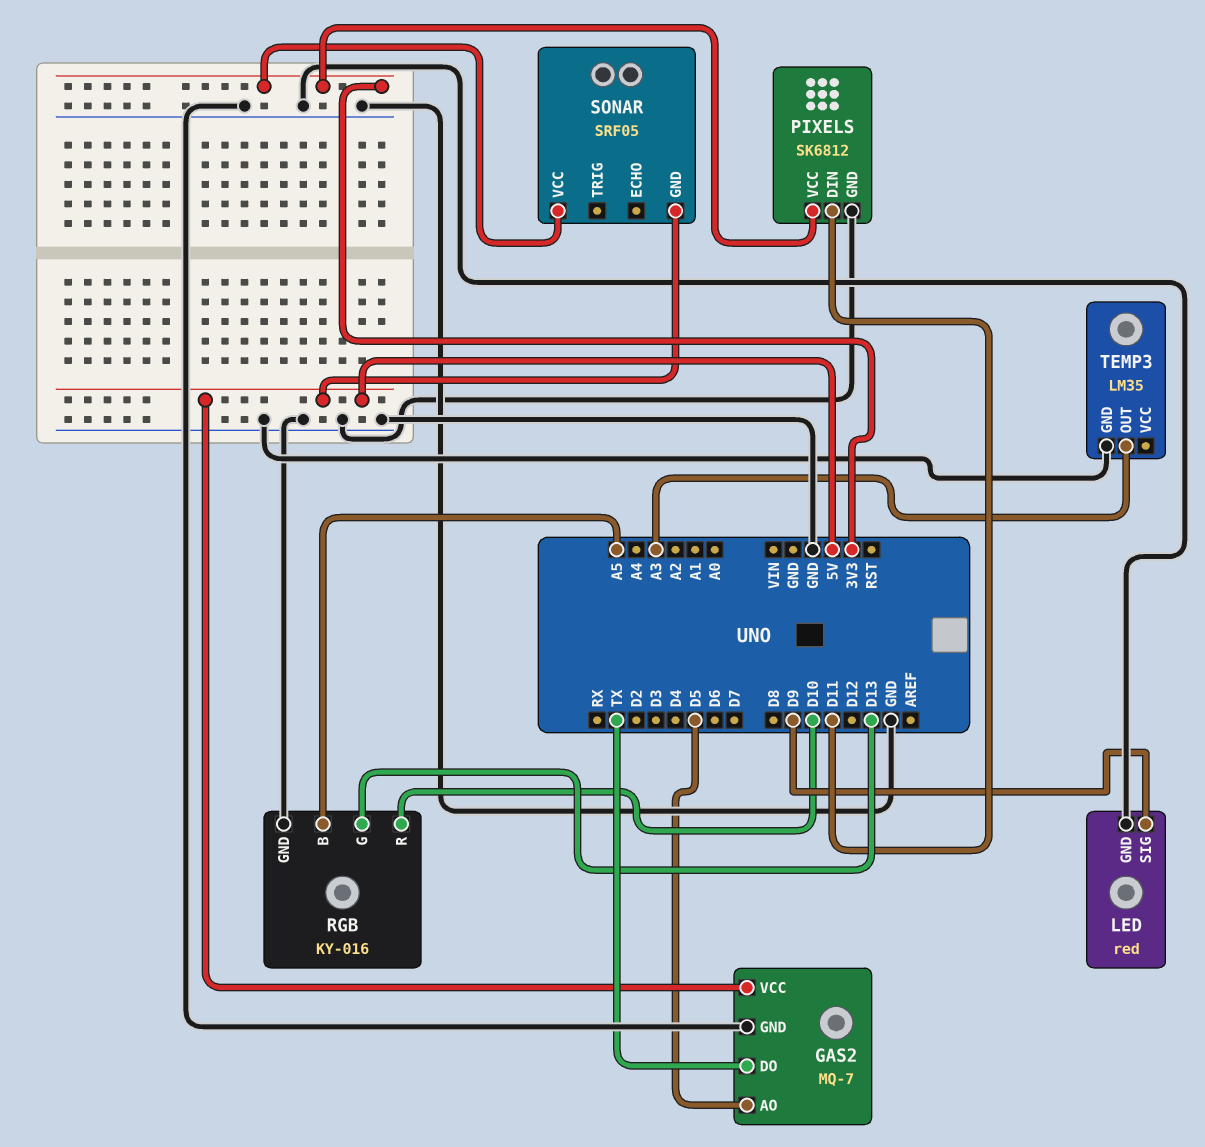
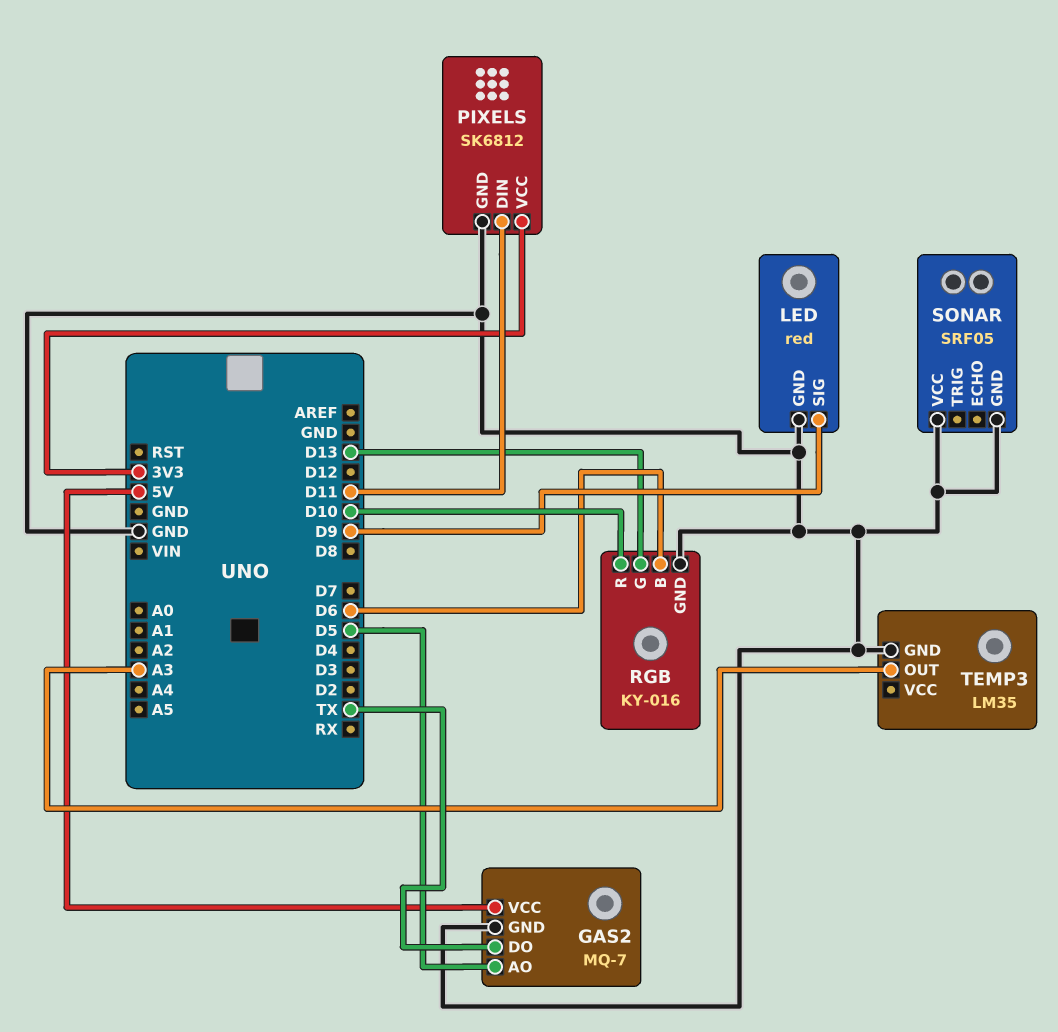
RGB pin B: A5 -> D6
SONAR pin GND: 5V -> GND
SONAR pin VCC: 3V3 -> GND

